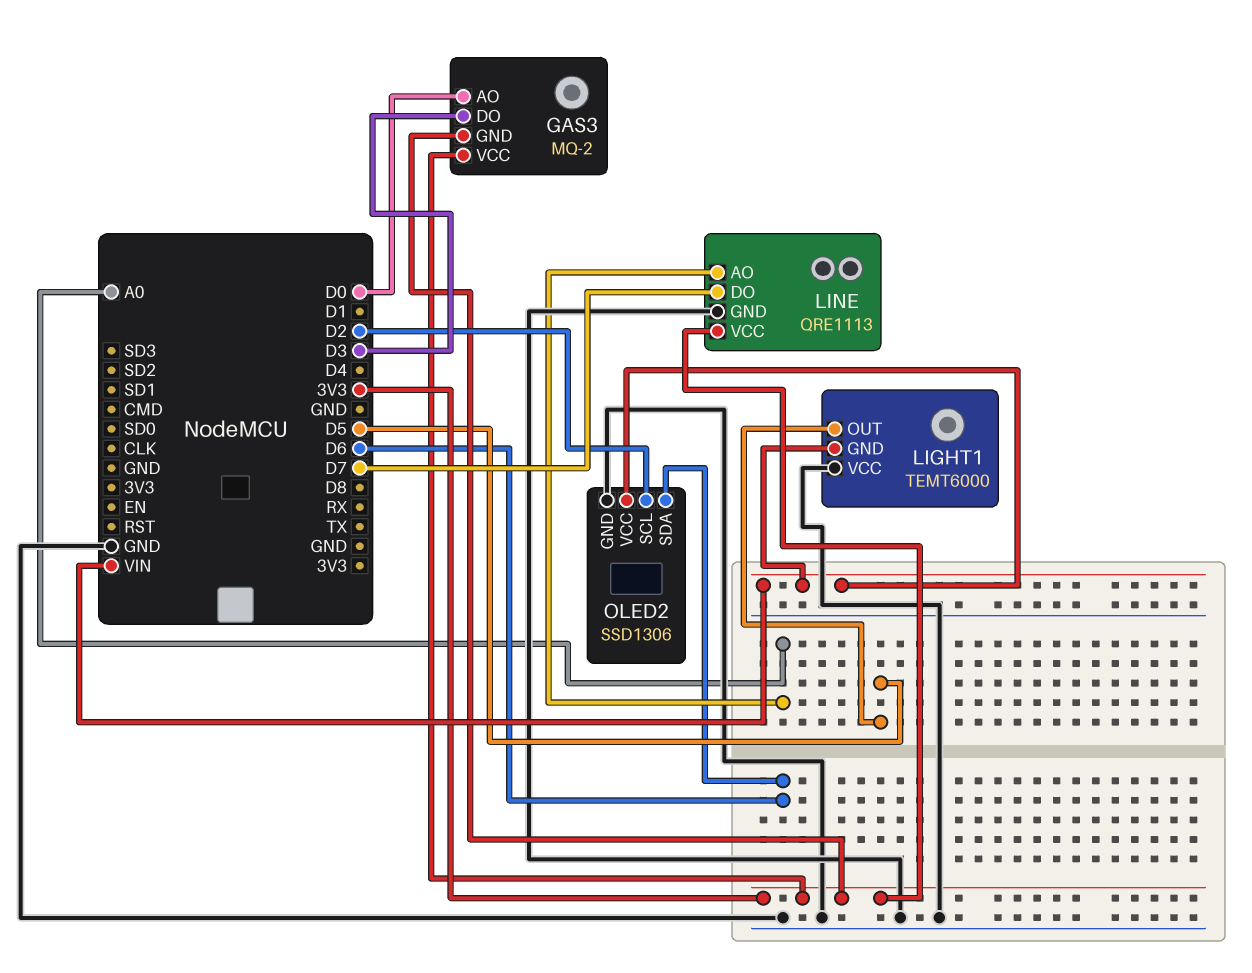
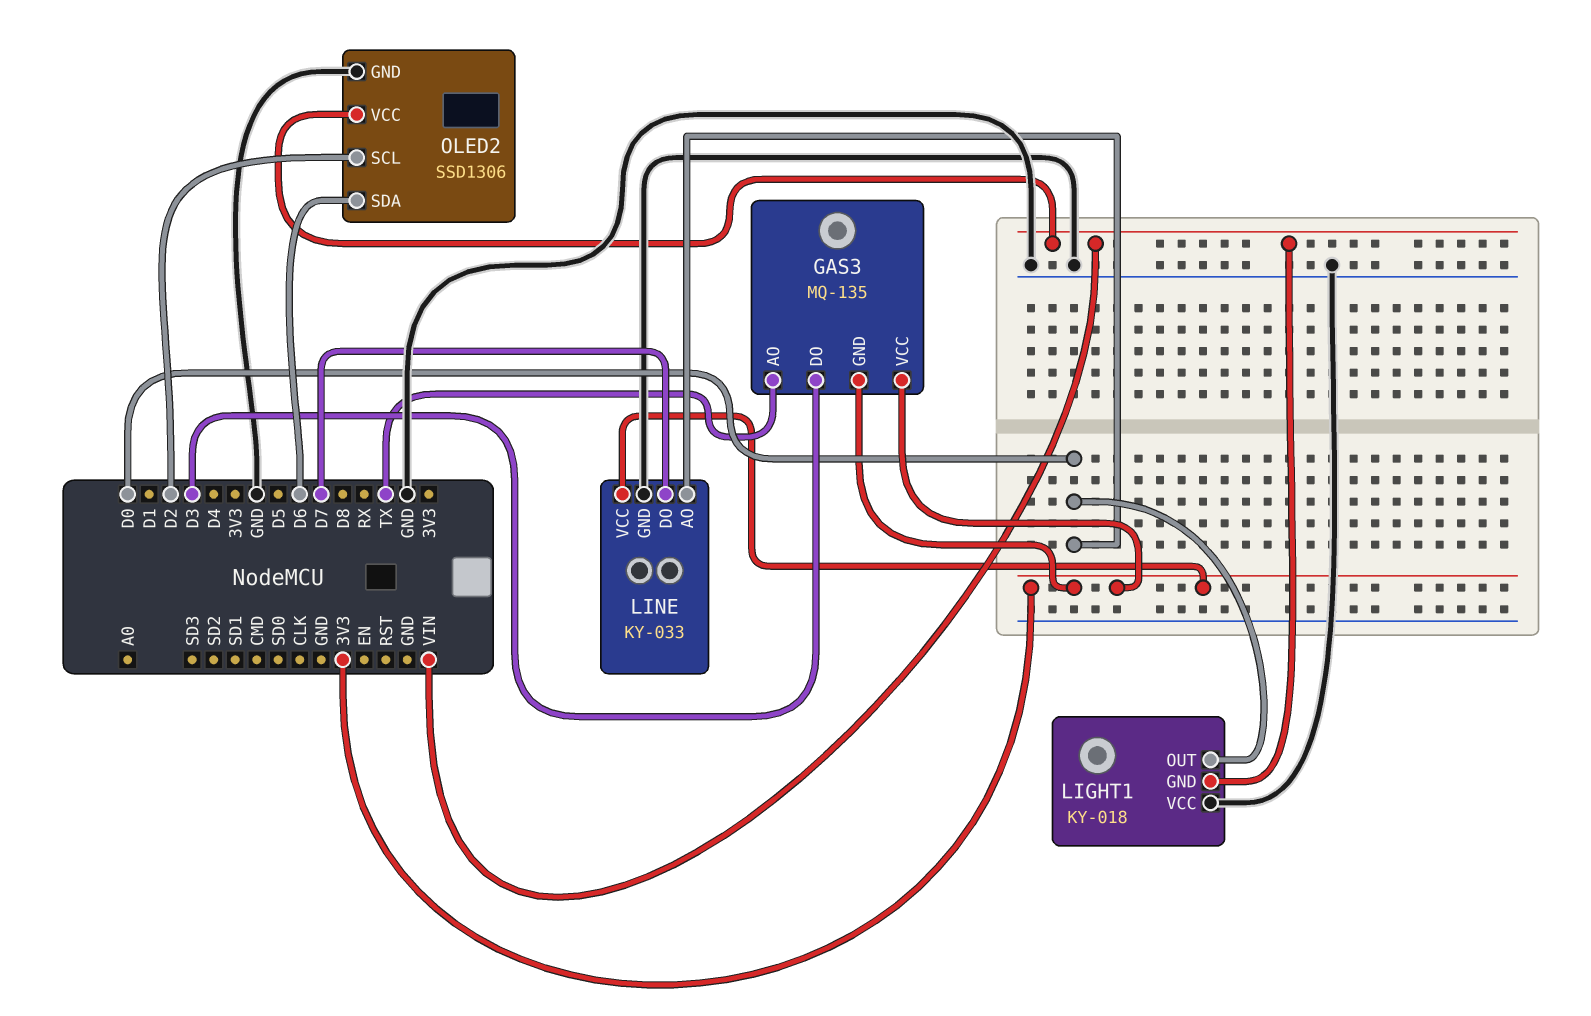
GAS3: MQ-2 -> MQ-135
GAS3 pin AO: D0 -> TX
LIGHT1: TEMT6000 -> KY-018
LIGHT1 pin OUT: D5 -> D0
LINE: QRE1113 -> KY-033
LINE pin AO: A0 -> D0

